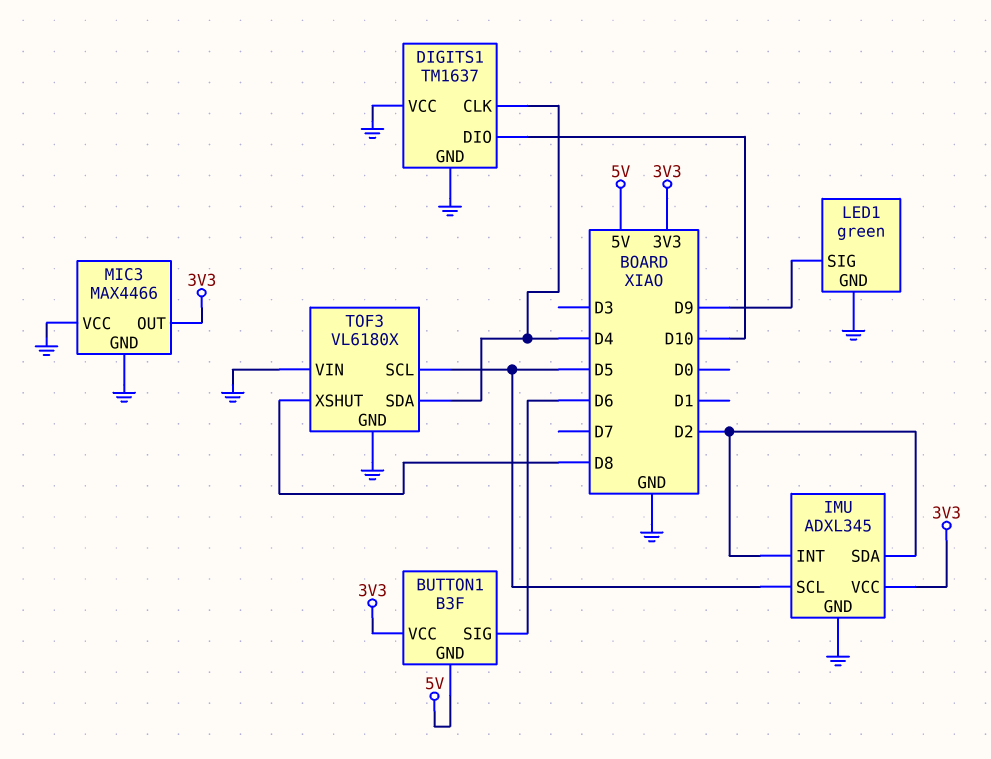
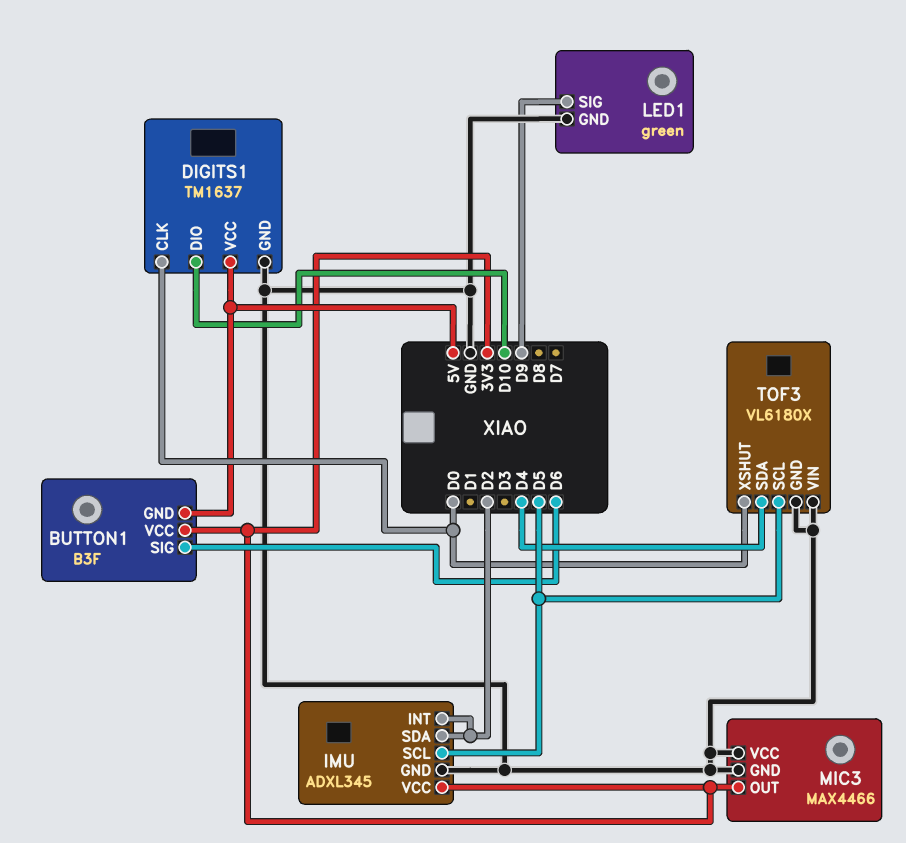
DIGITS1 pin CLK: D4 -> D0
DIGITS1 pin VCC: GND -> 5V
TOF3 pin XSHUT: D8 -> D0

